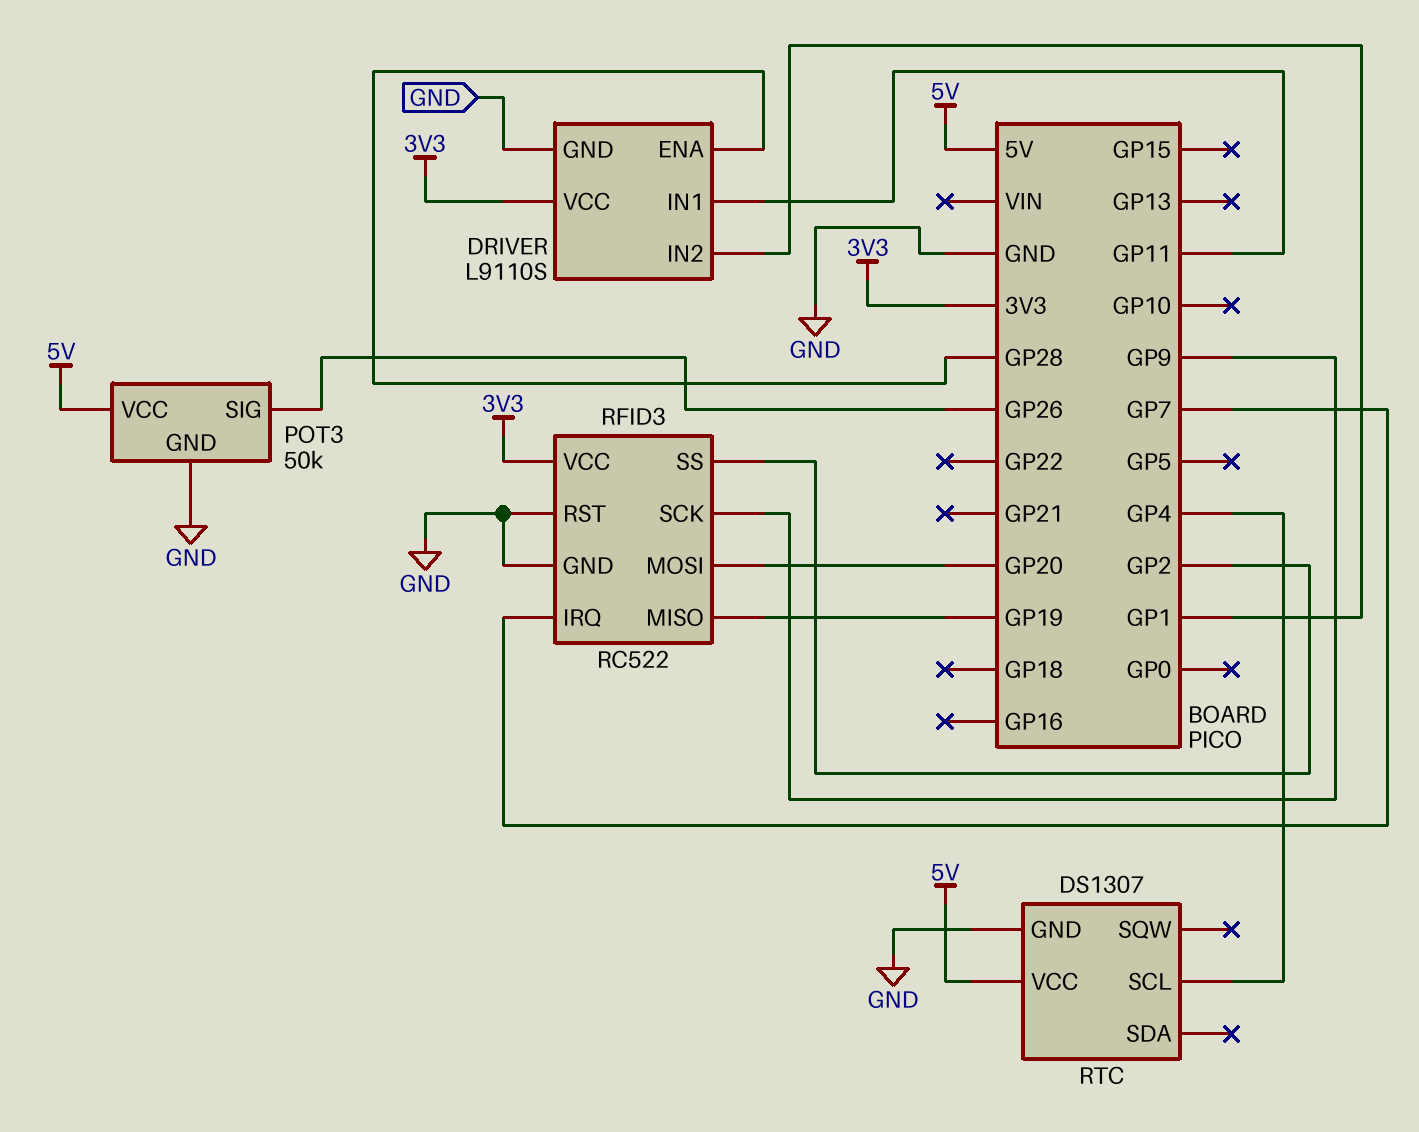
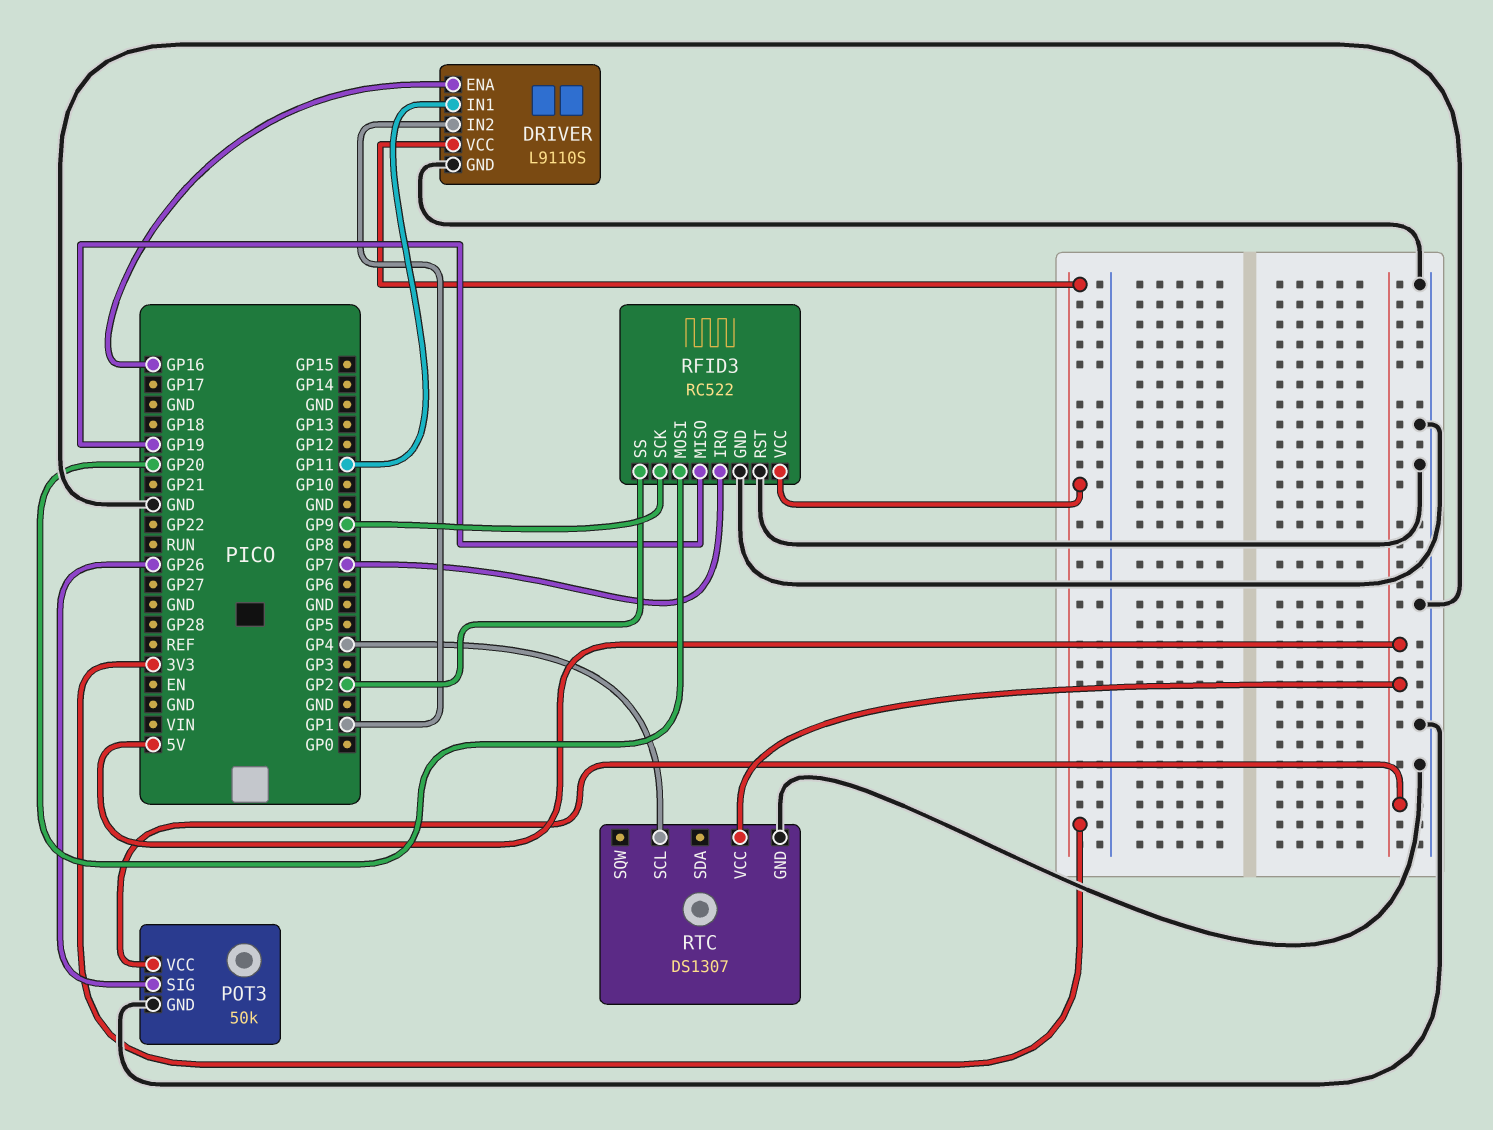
DRIVER pin ENA: GP28 -> GP16

